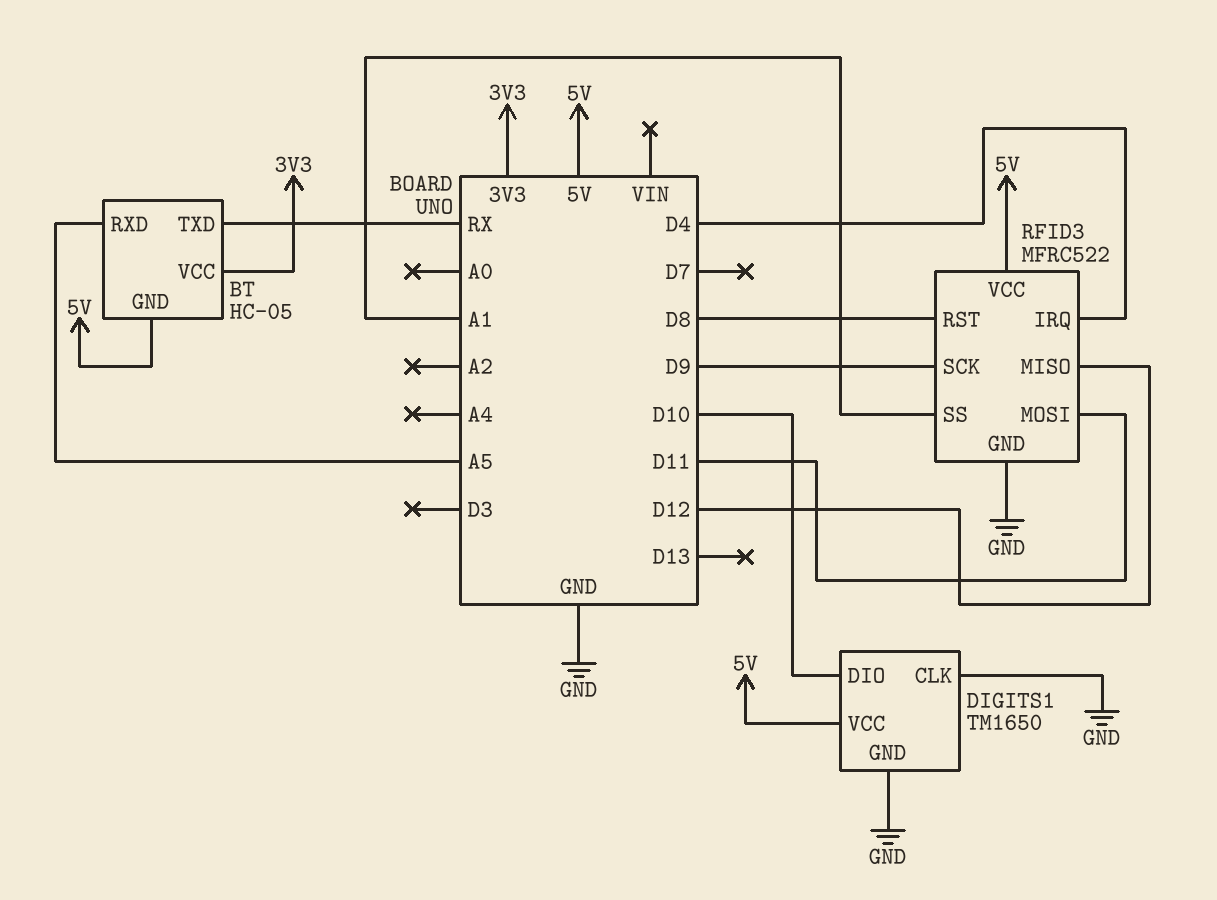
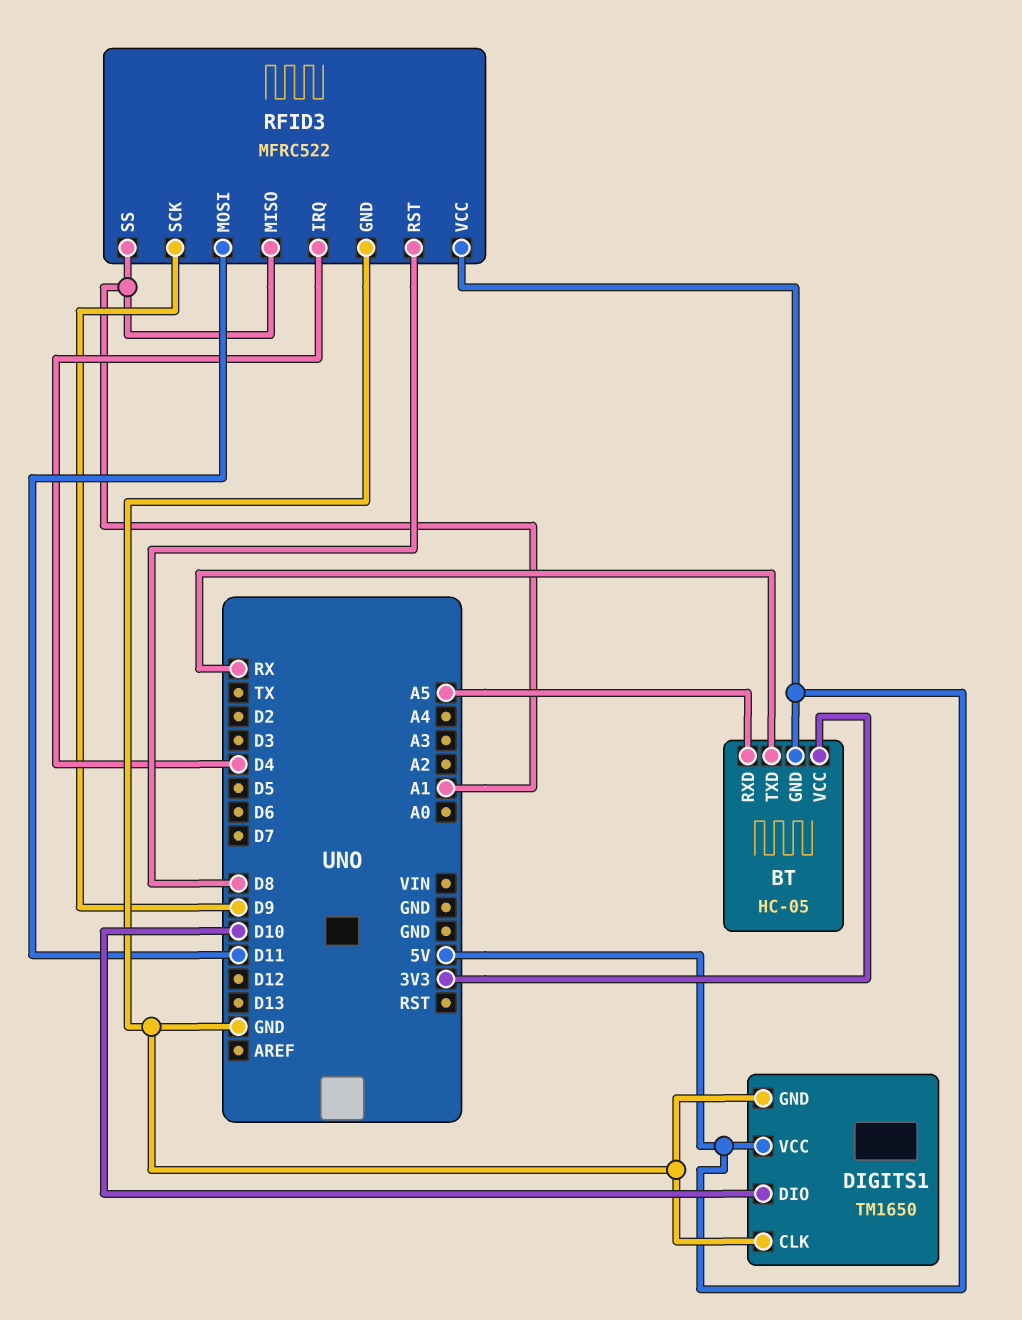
RFID3 pin MISO: D12 -> A1

